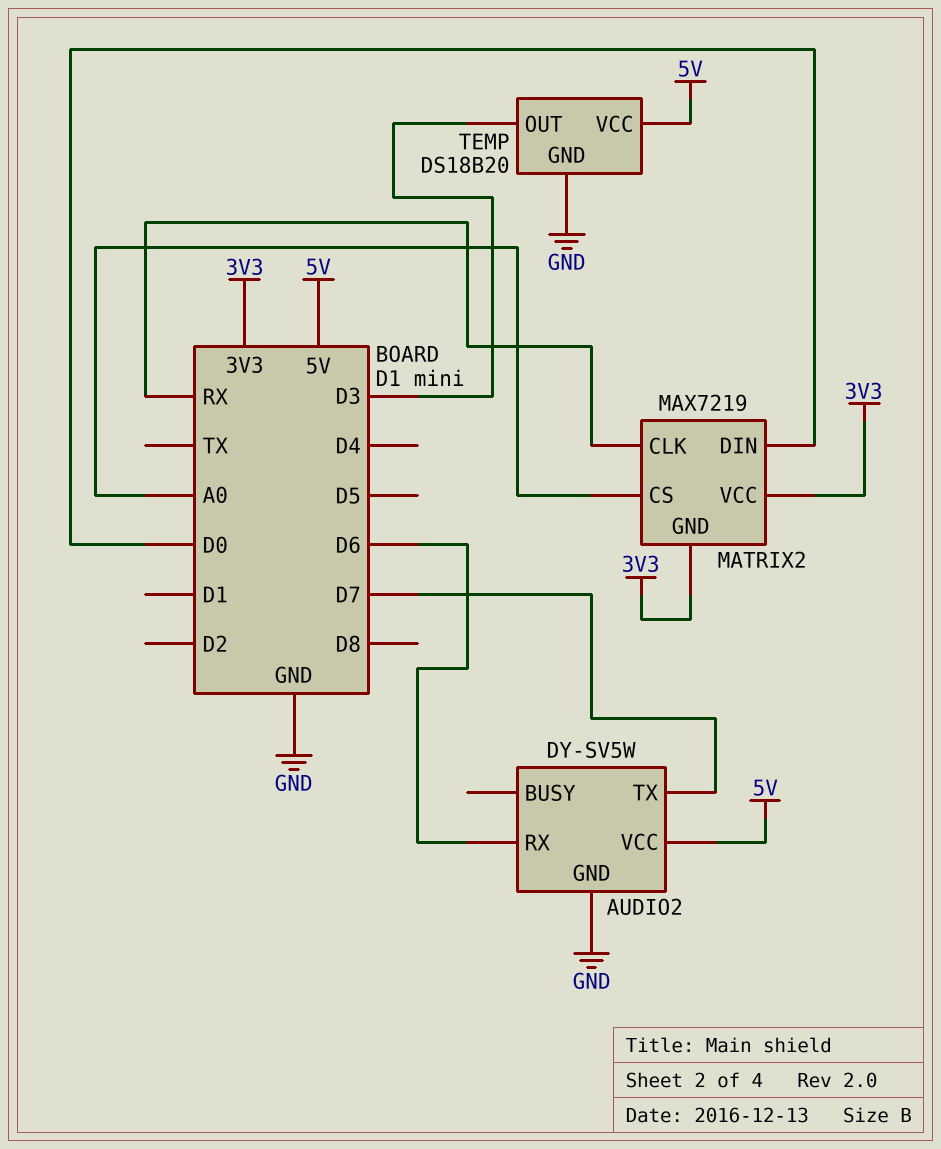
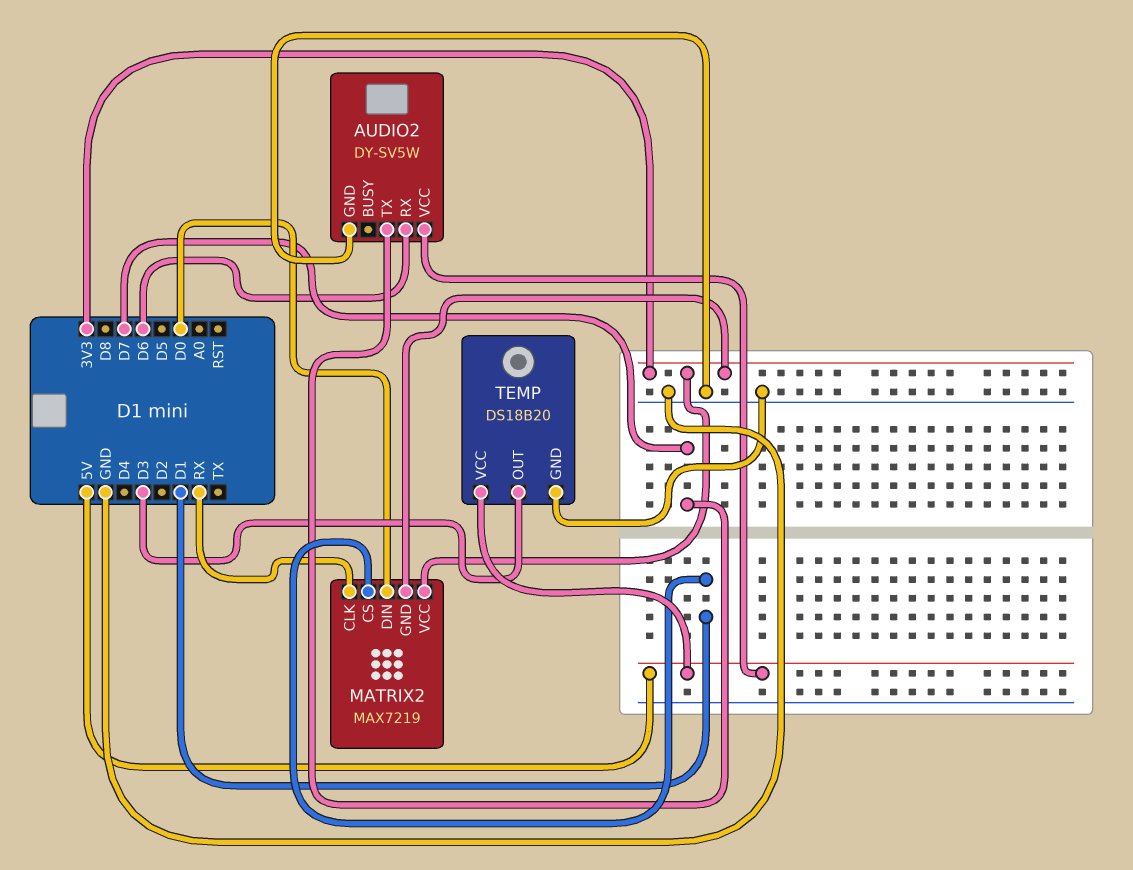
MATRIX2 pin CS: A0 -> D1

